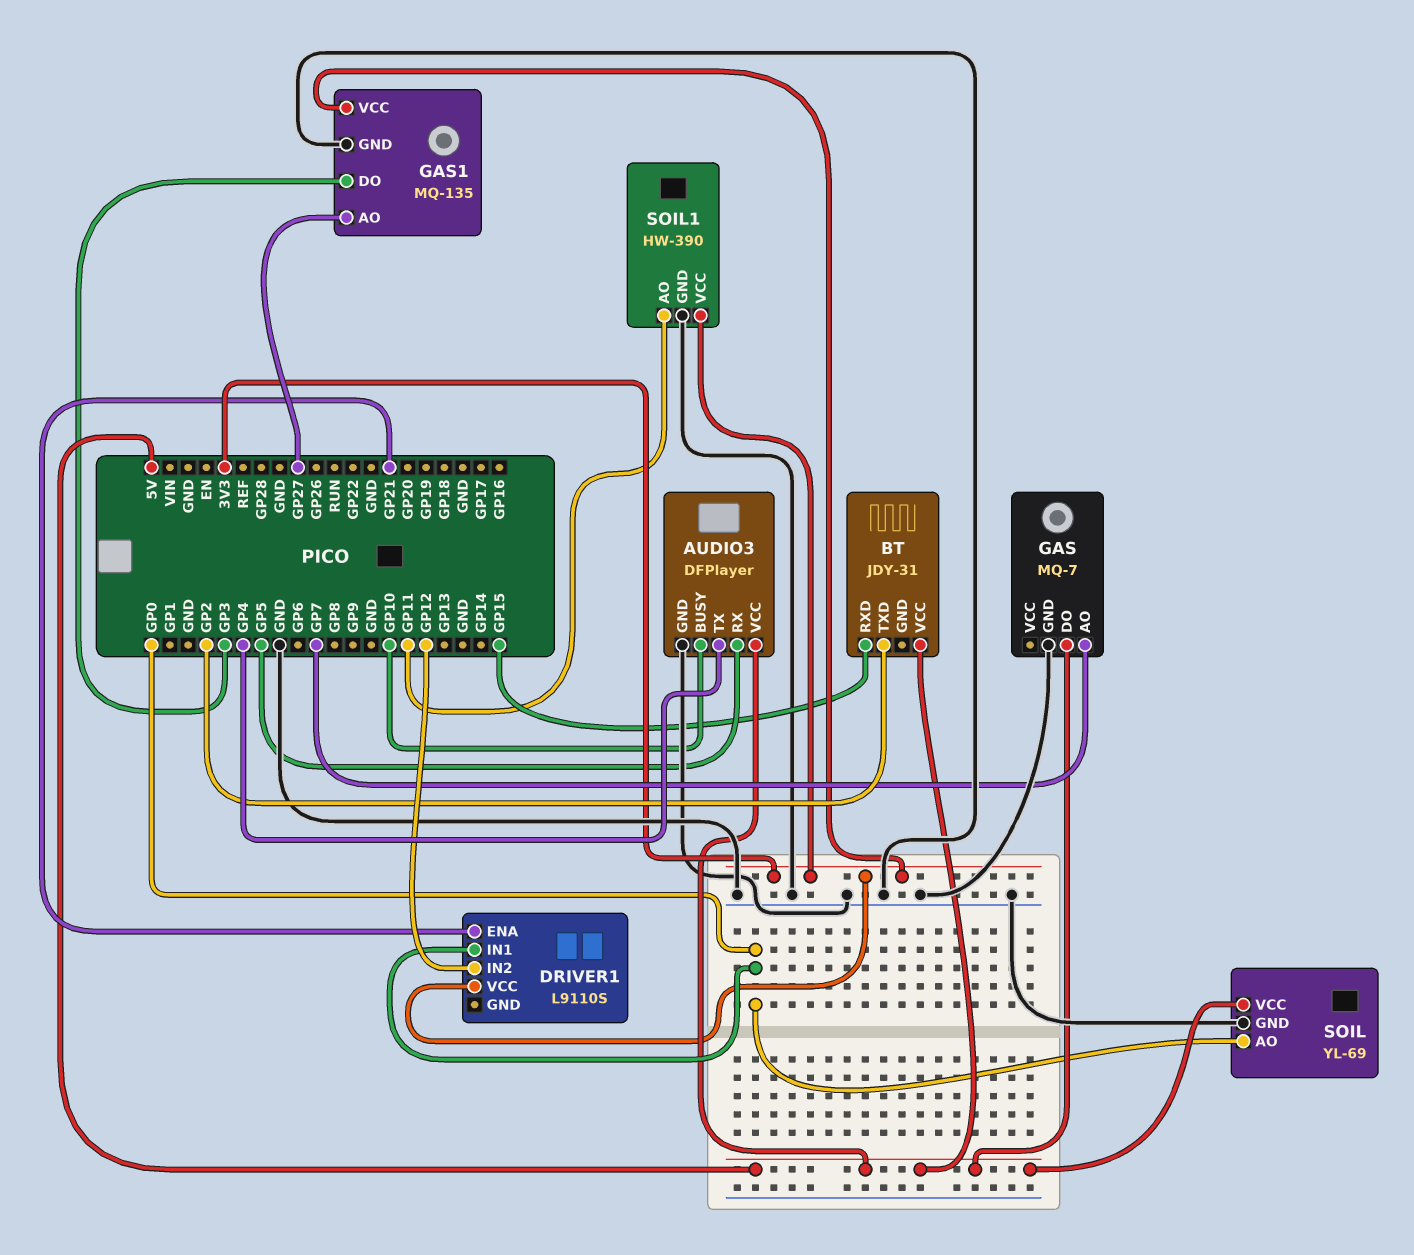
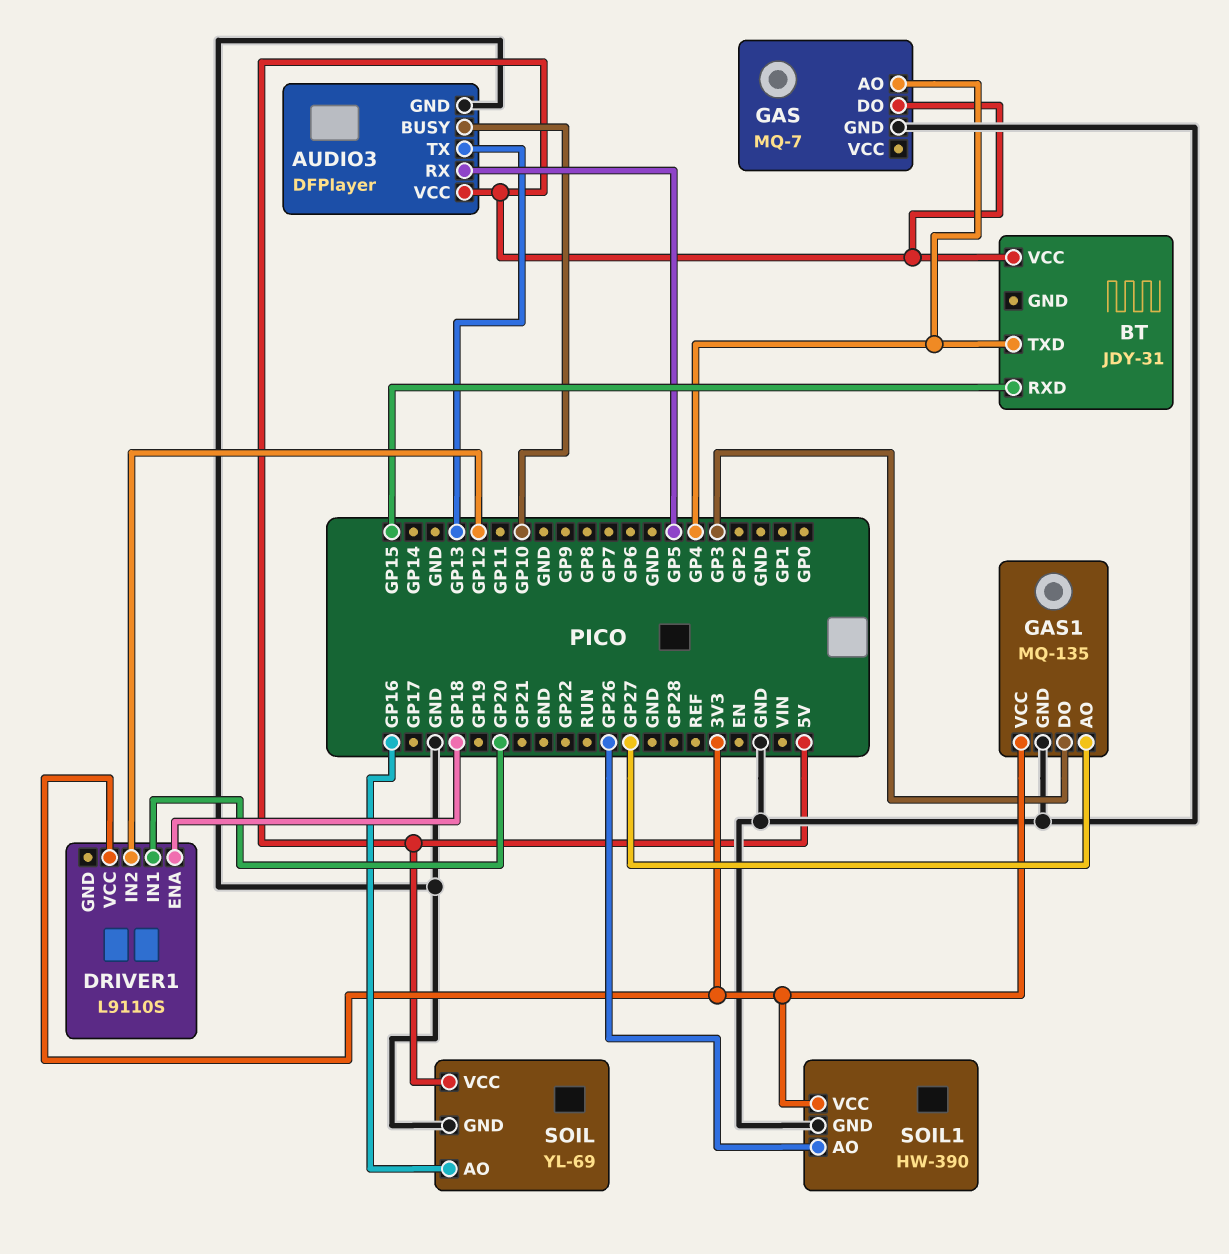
AUDIO3 pin TX: GP4 -> GP13
BT pin TXD: GP2 -> GP4
DRIVER1 pin ENA: GP21 -> GP18
DRIVER1 pin IN1: GP0 -> GP20
GAS pin AO: GP7 -> GP4
SOIL pin AO: GP0 -> GP16
SOIL1 pin AO: GP11 -> GP26

